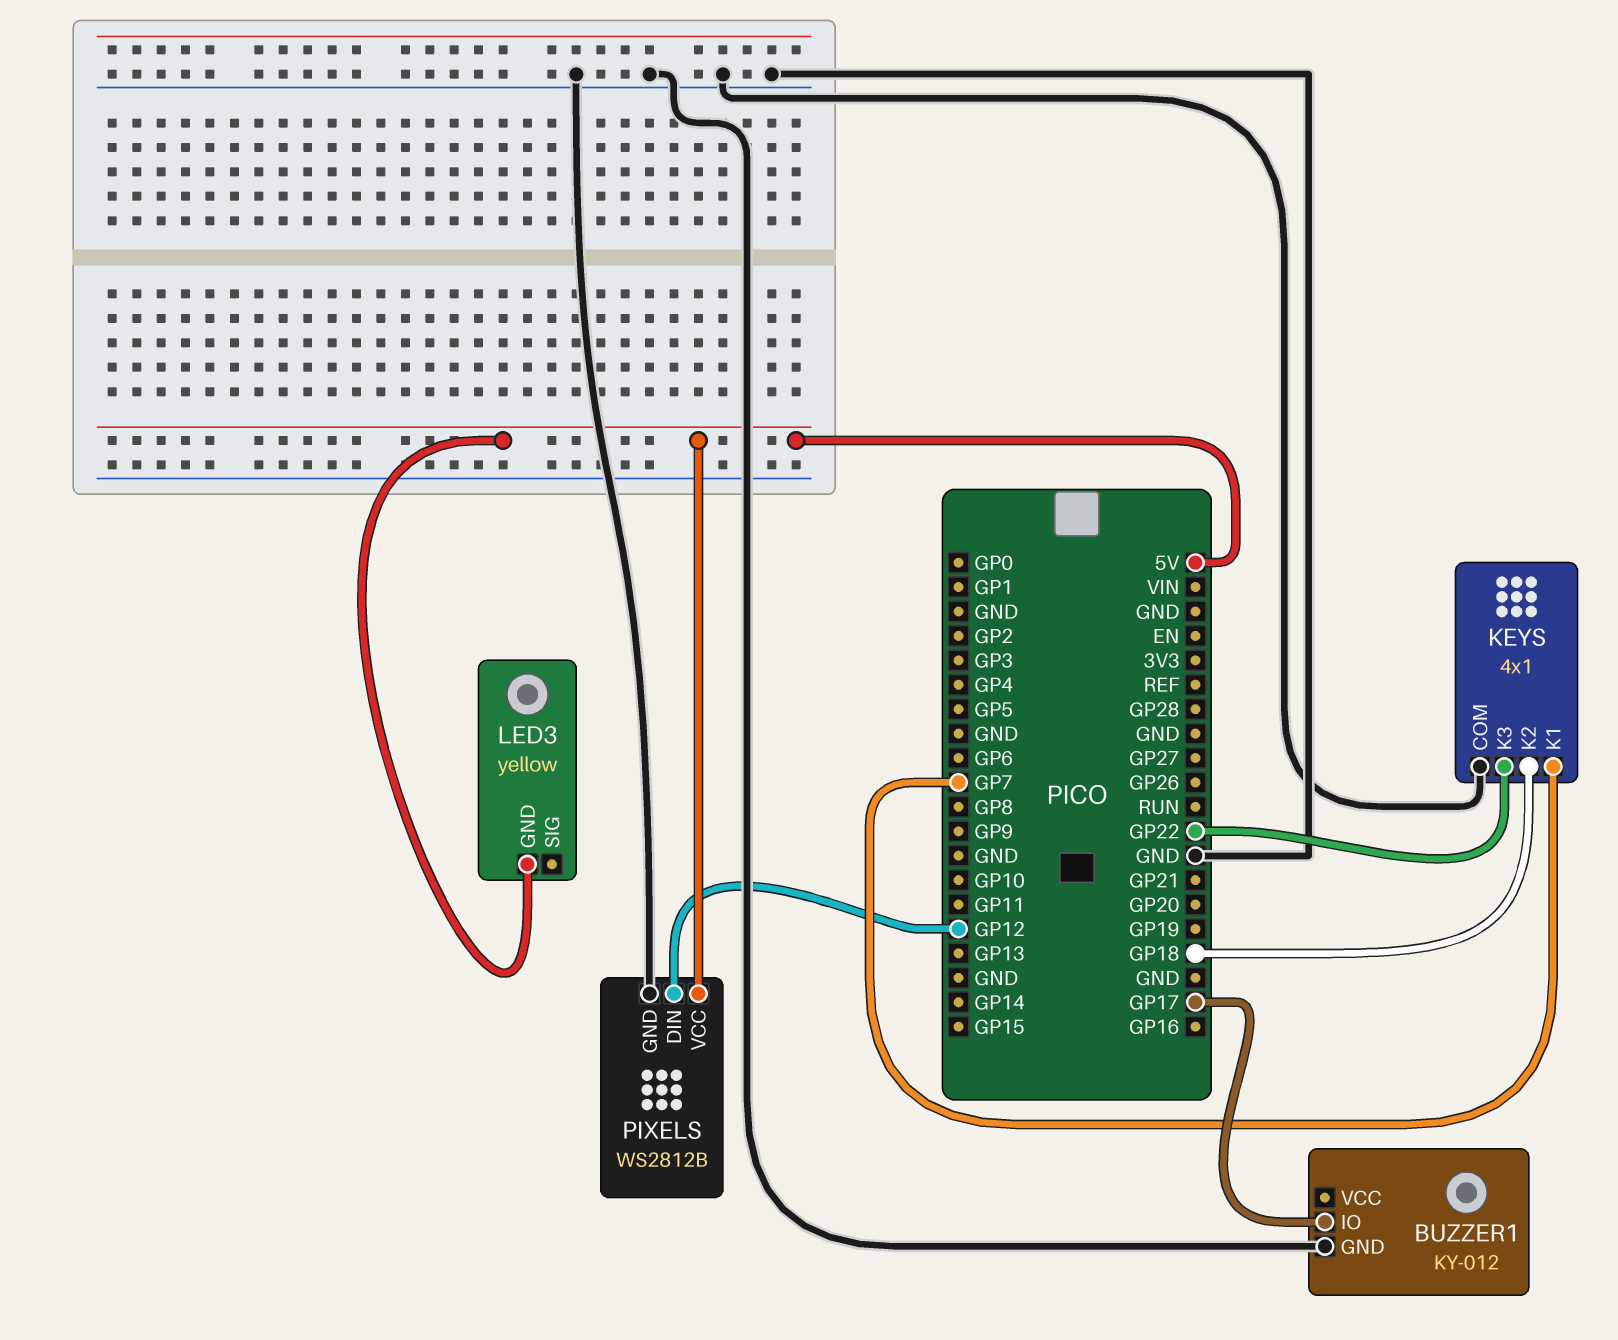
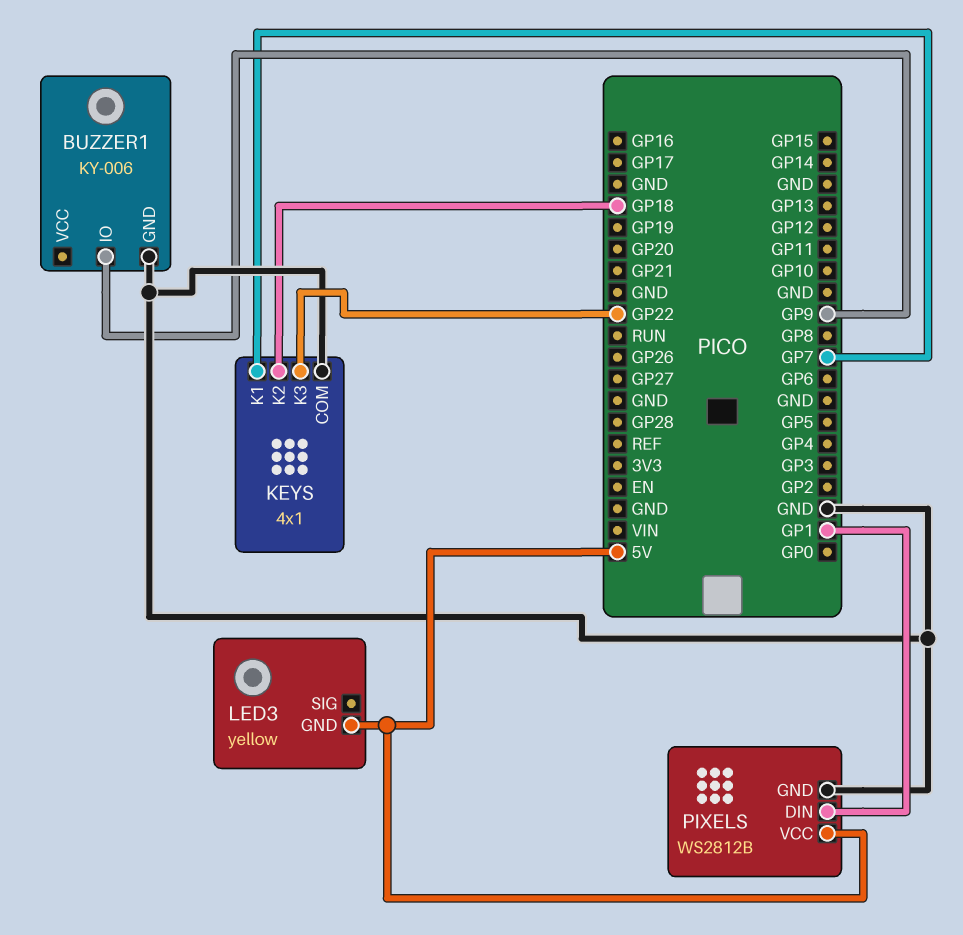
BUZZER1: KY-012 -> KY-006
BUZZER1 pin IO: GP17 -> GP9
PIXELS pin DIN: GP12 -> GP1

